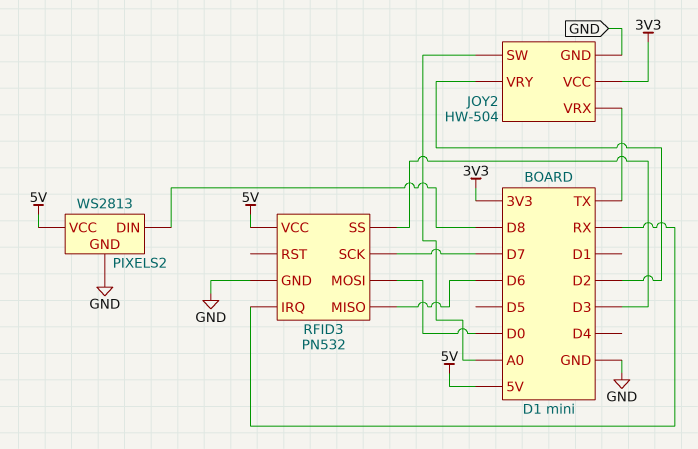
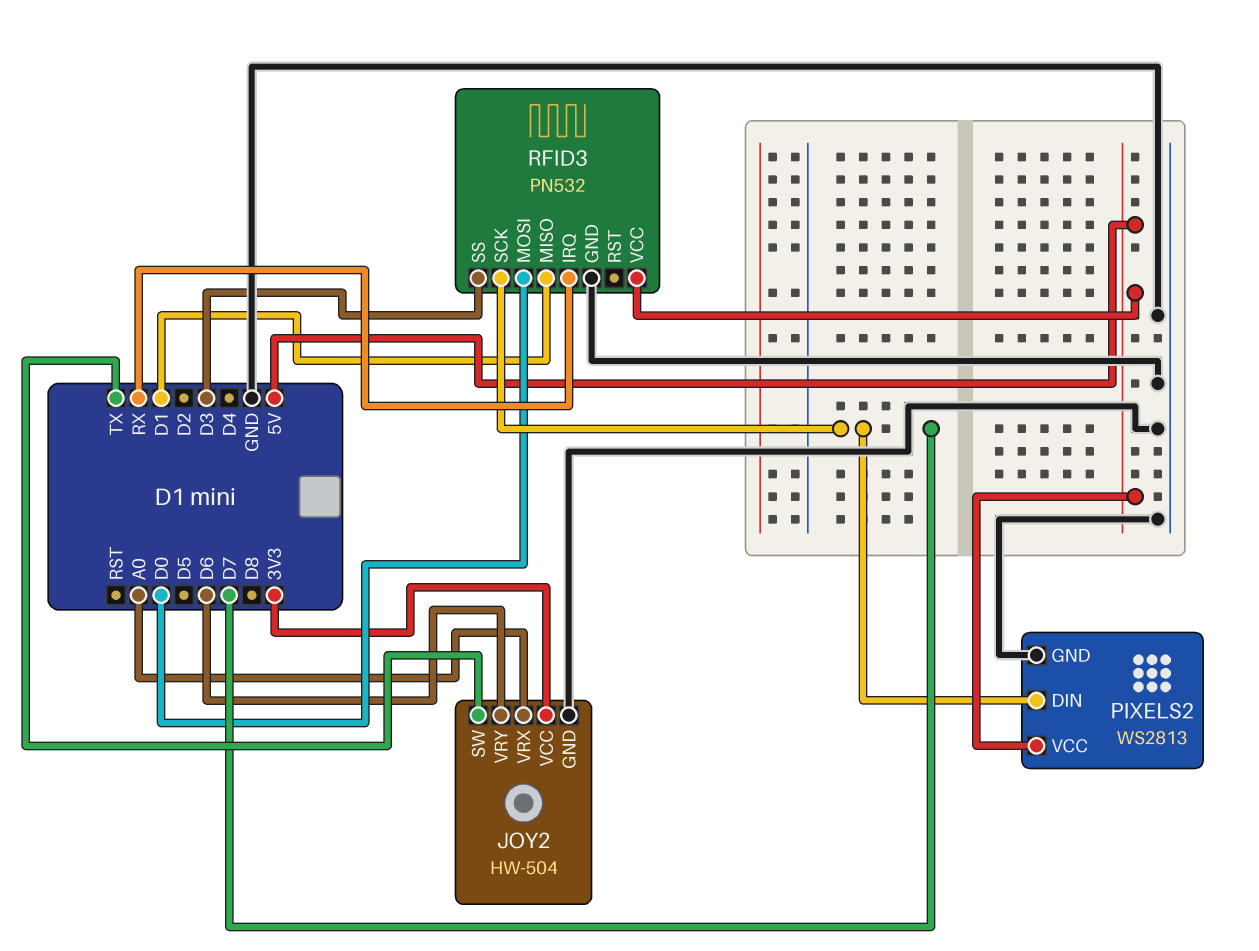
JOY2 pin SW: A0 -> TX
JOY2 pin VRX: TX -> A0
JOY2 pin VRY: D2 -> D6
PIXELS2 pin DIN: D8 -> D7
RFID3 pin MISO: D6 -> D1

